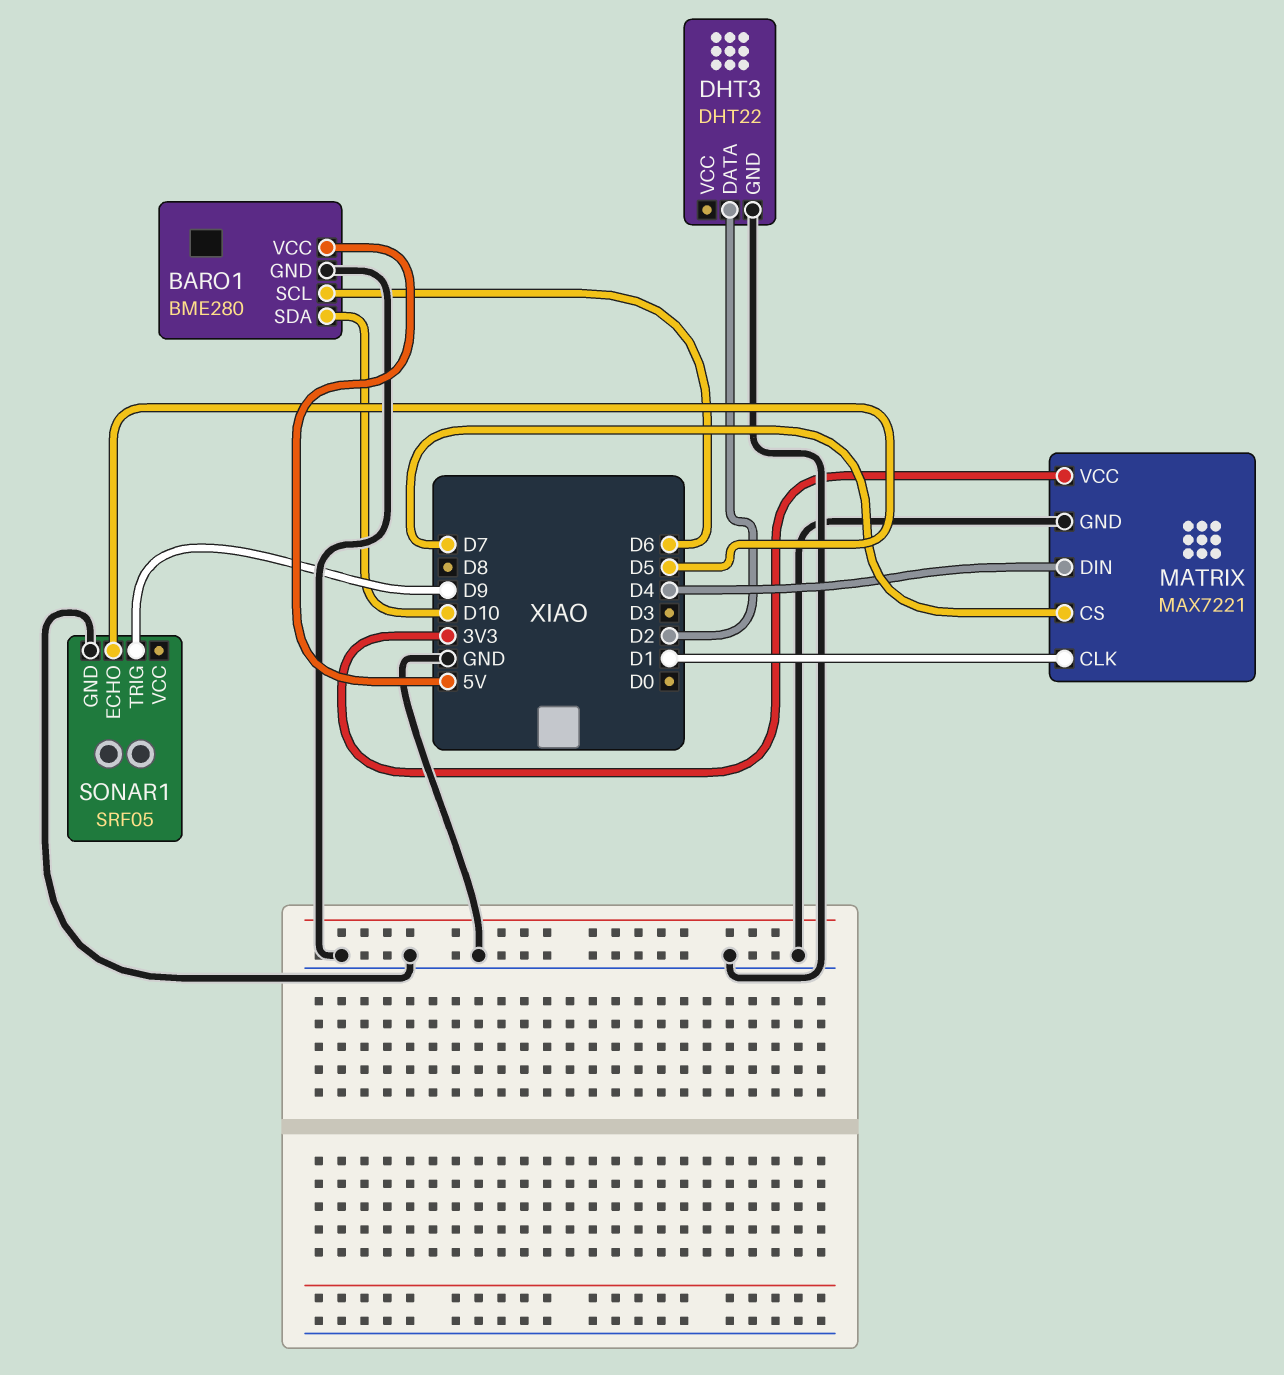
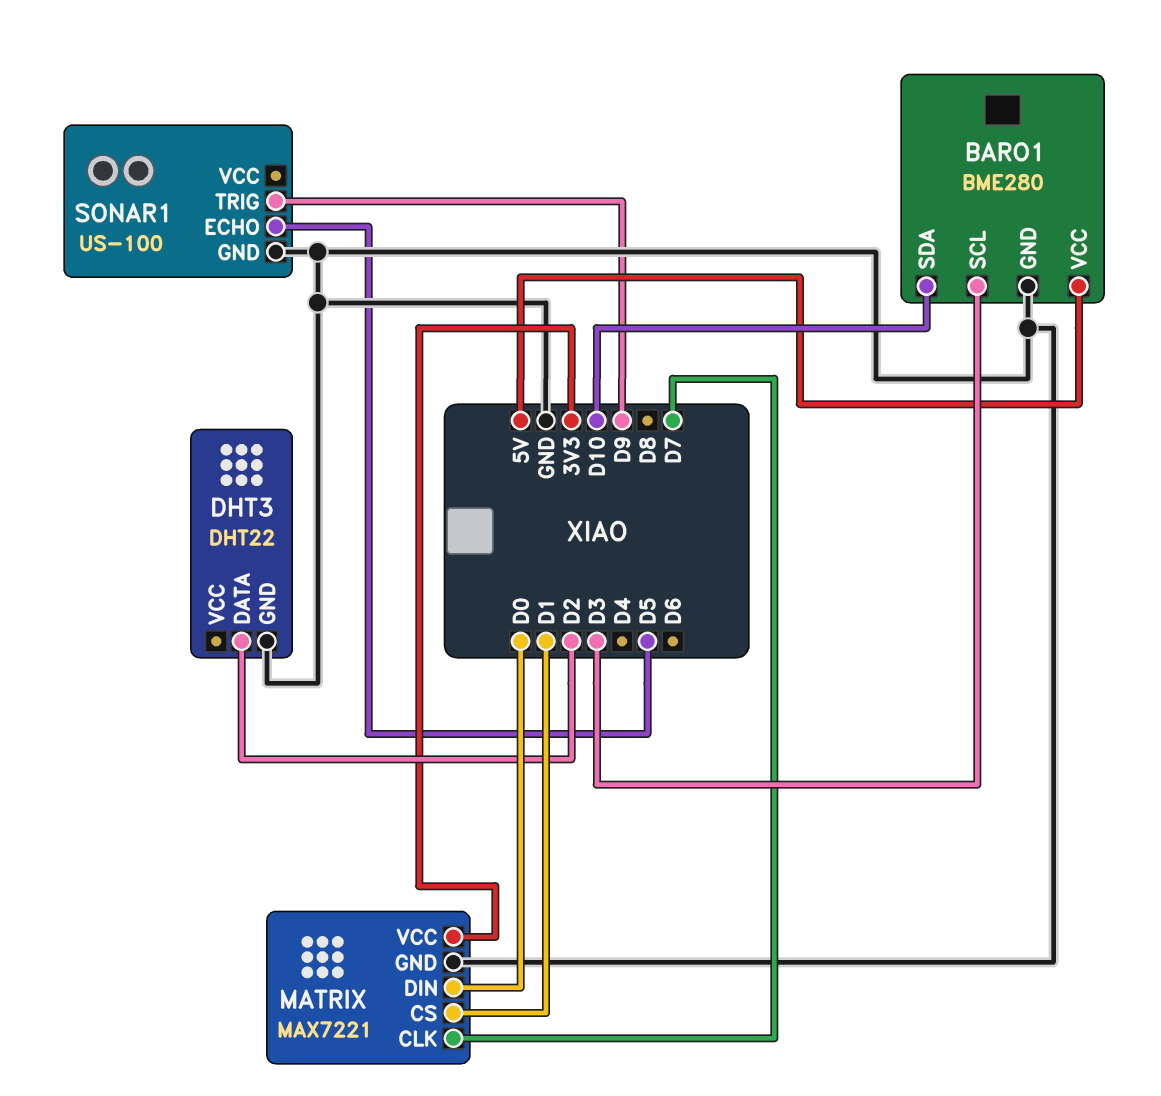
BARO1 pin SCL: D6 -> D3
MATRIX pin CLK: D1 -> D7
MATRIX pin CS: D7 -> D1
MATRIX pin DIN: D4 -> D0
SONAR1: SRF05 -> US-100

